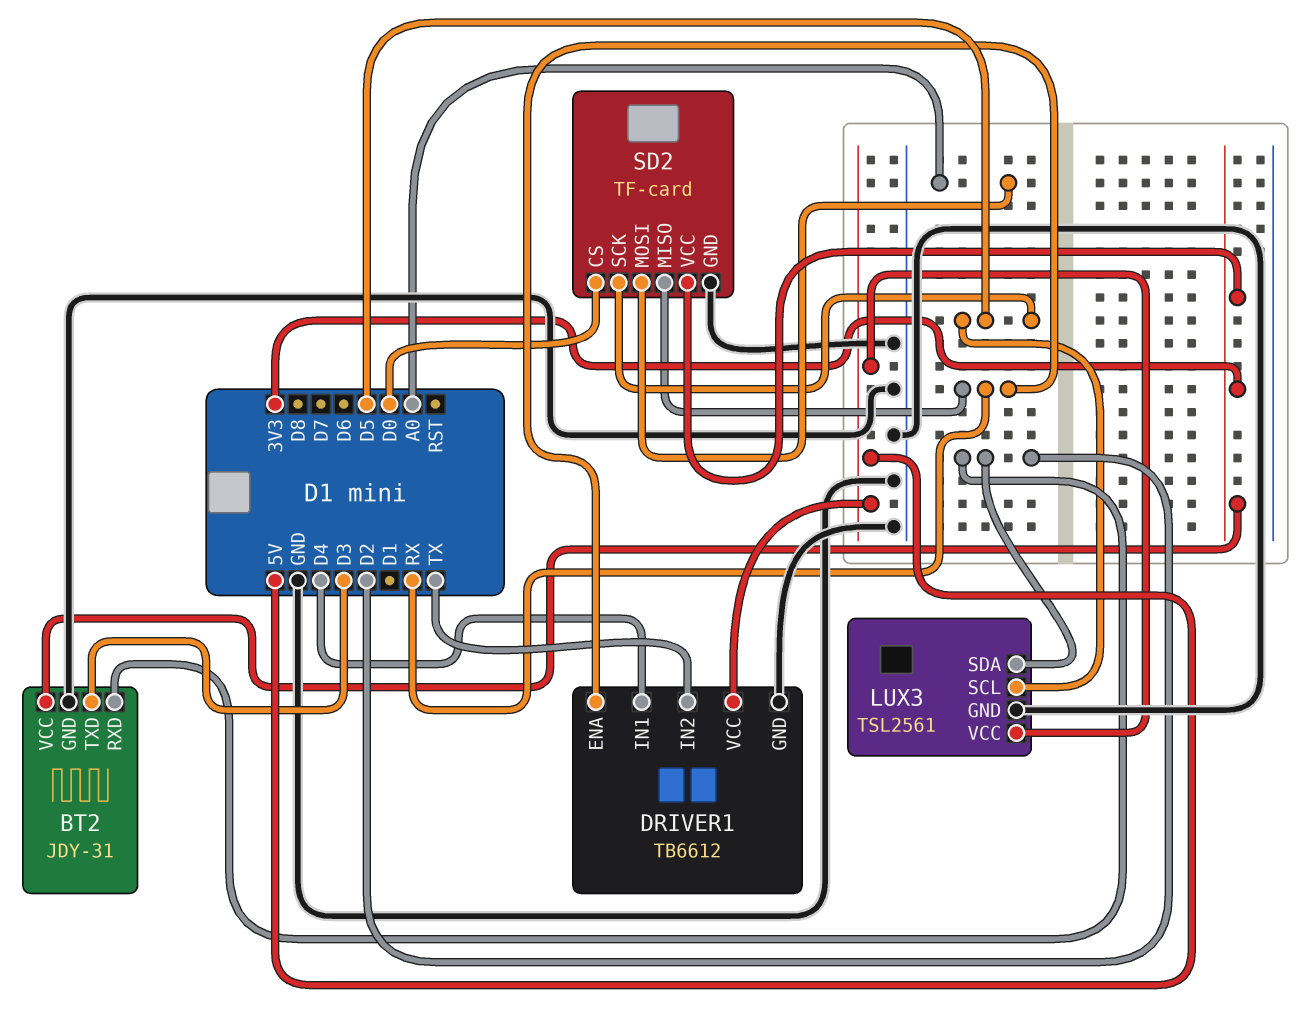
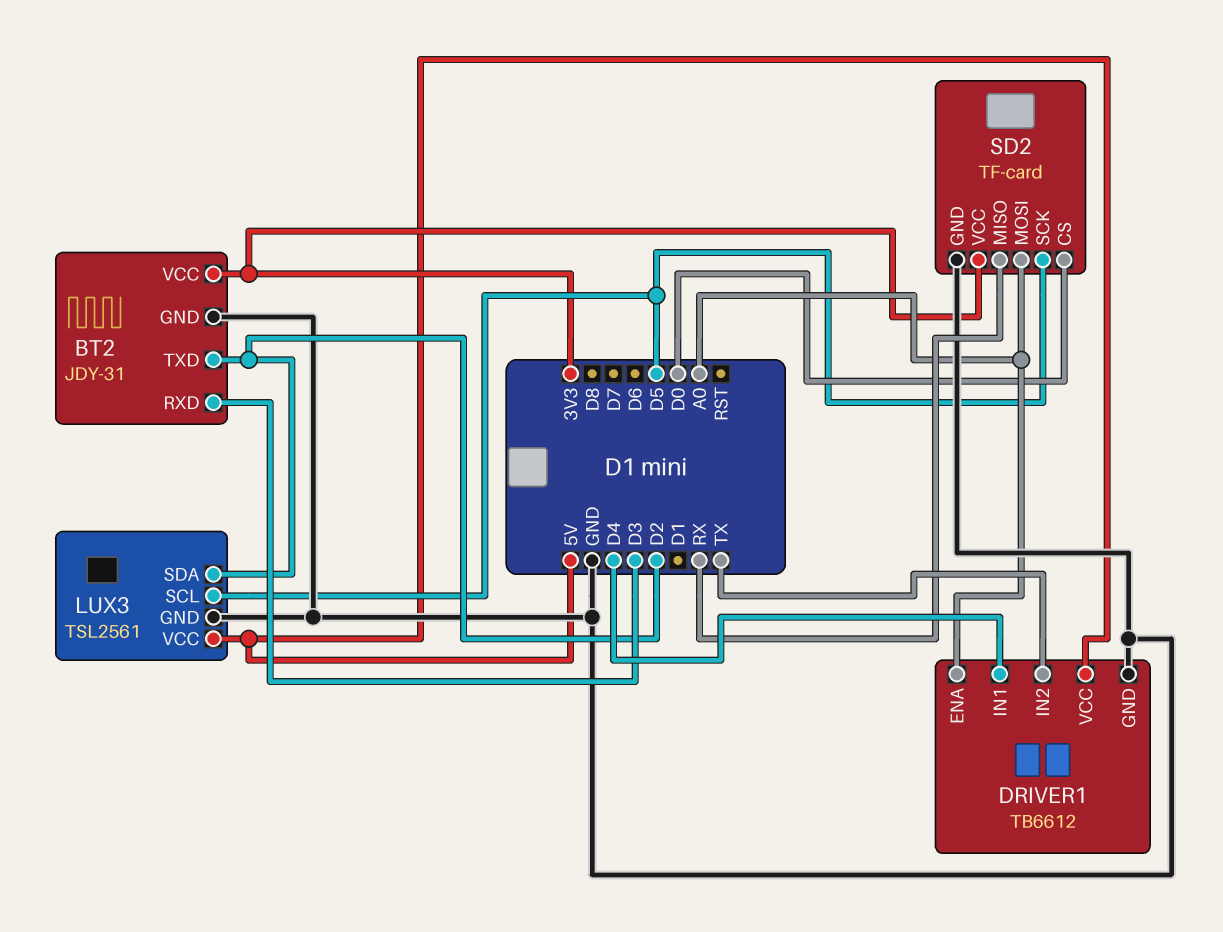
BT2 pin RXD: D2 -> D3
BT2 pin TXD: D3 -> D2
DRIVER1 pin ENA: RX -> A0

